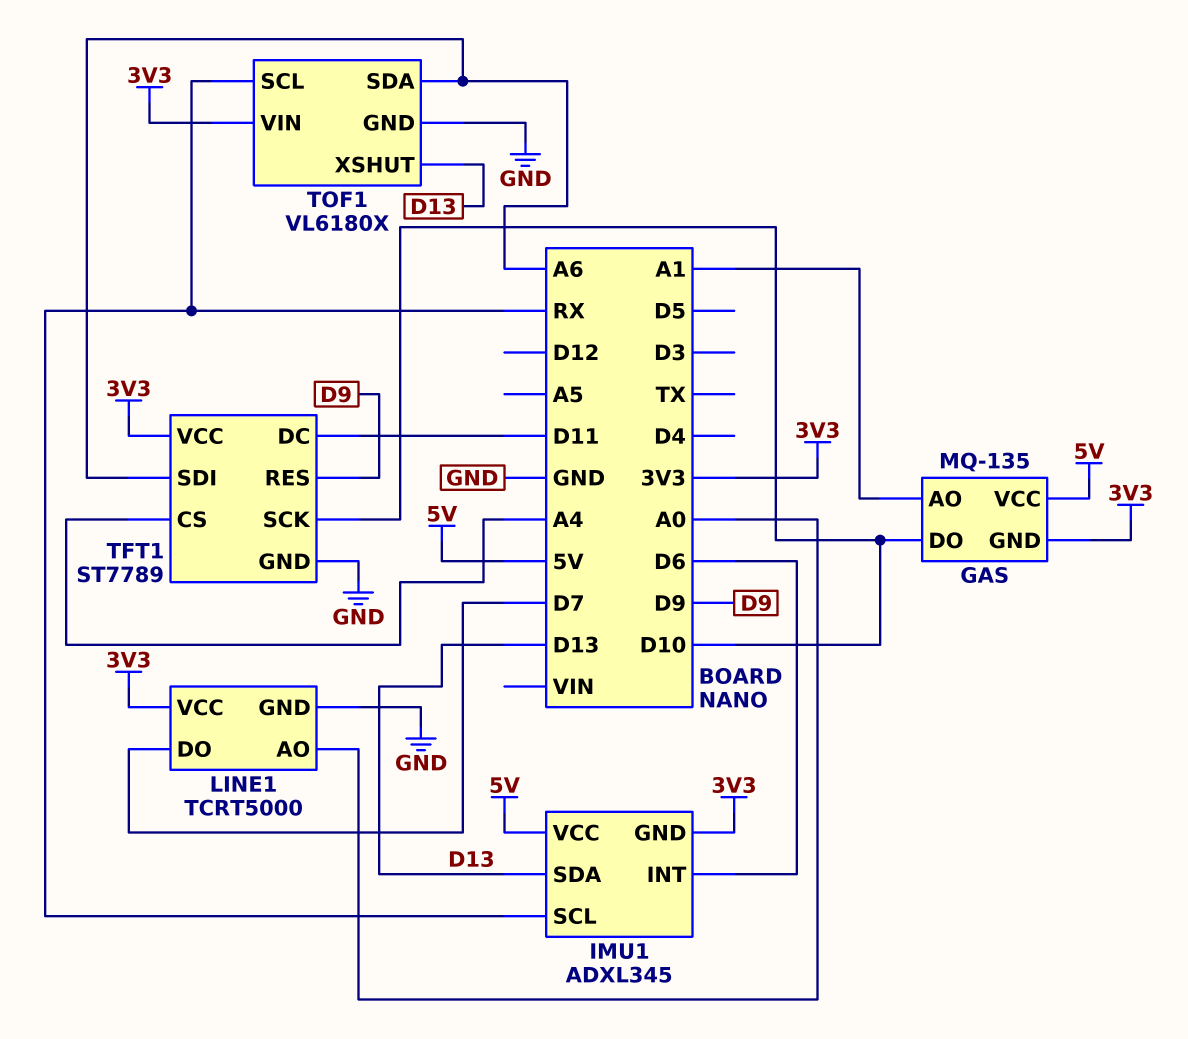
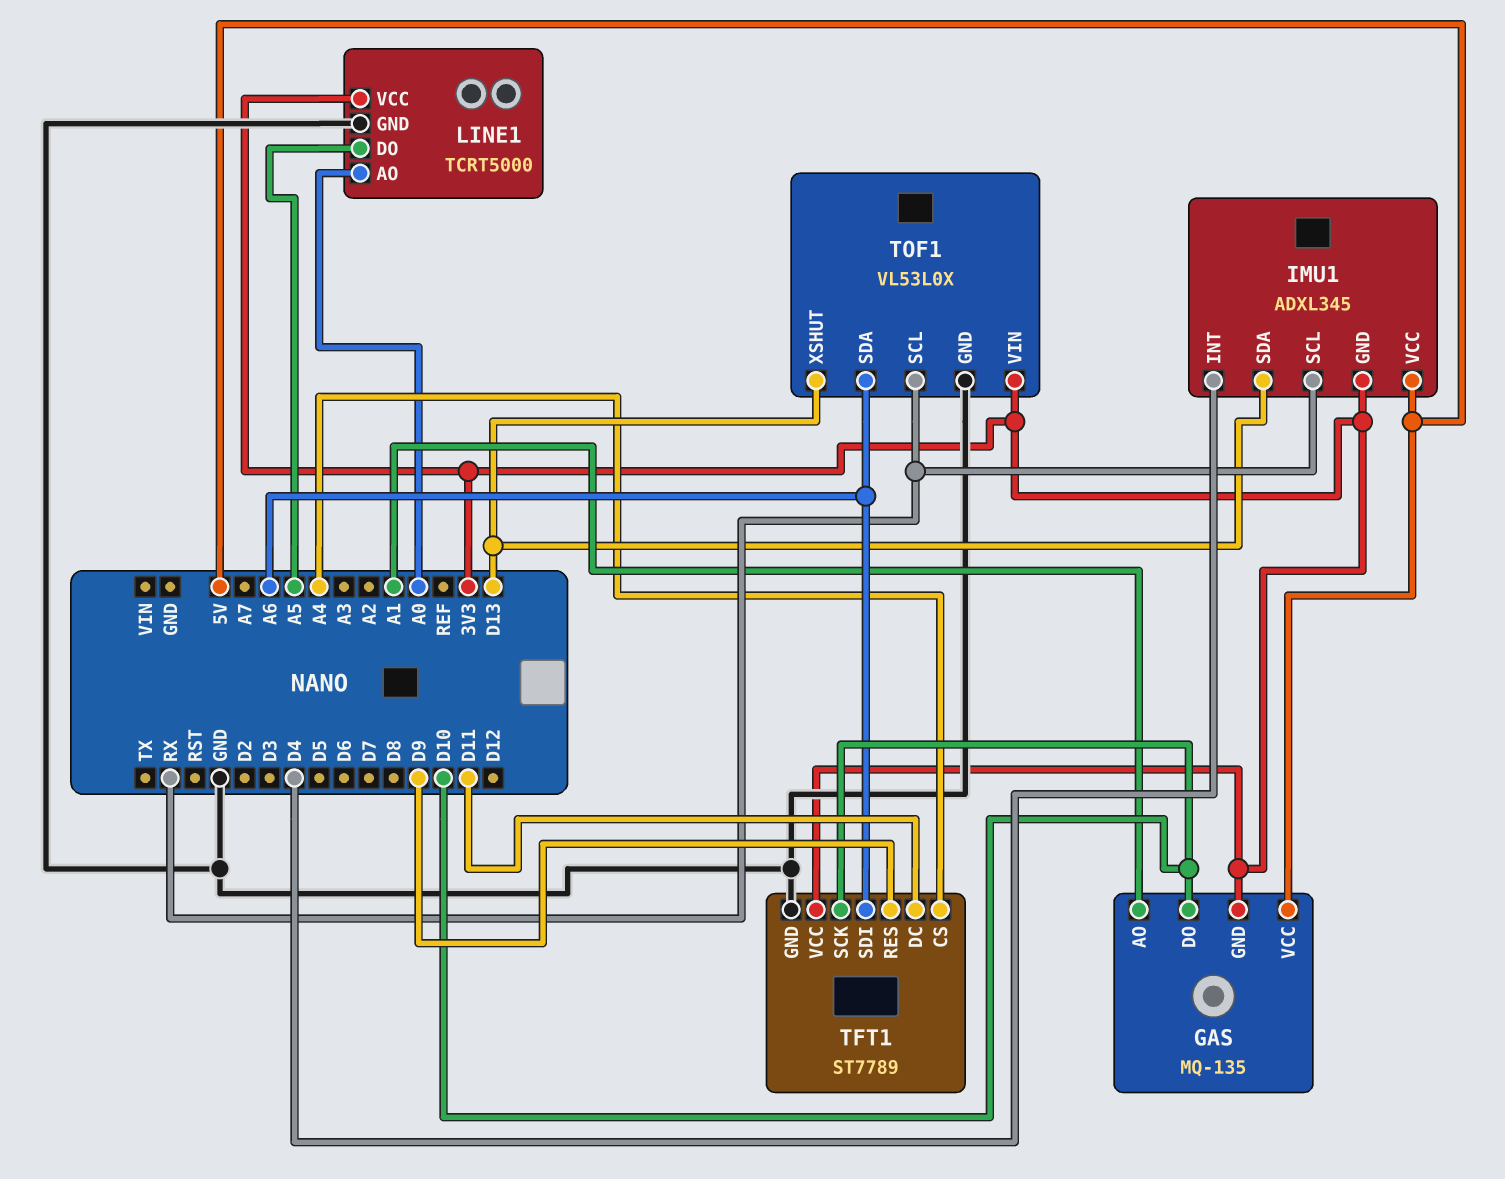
IMU1 pin INT: D6 -> D4
LINE1 pin DO: D7 -> A5
TOF1: VL6180X -> VL53L0X

